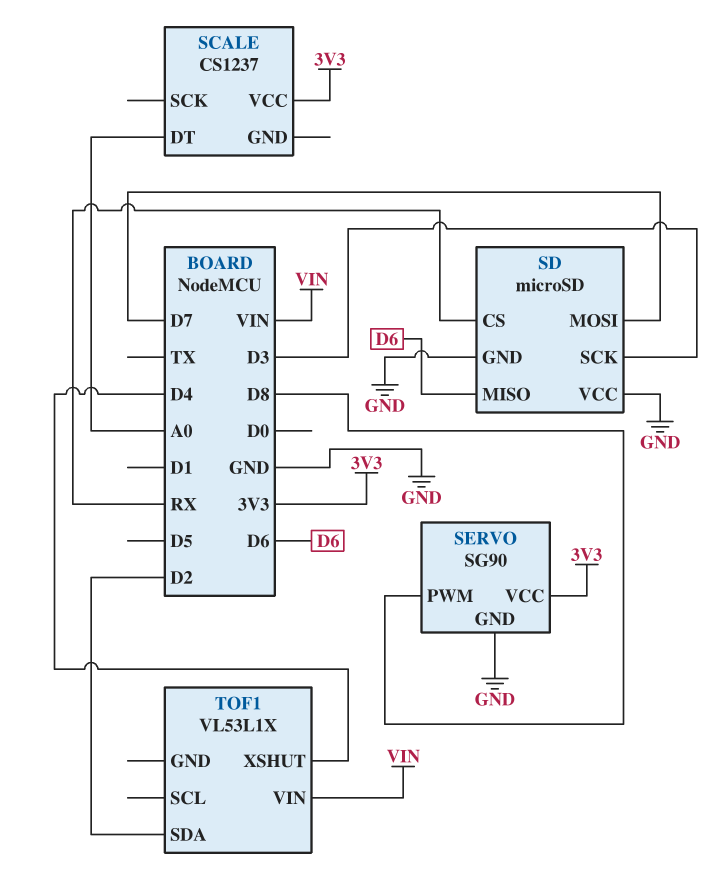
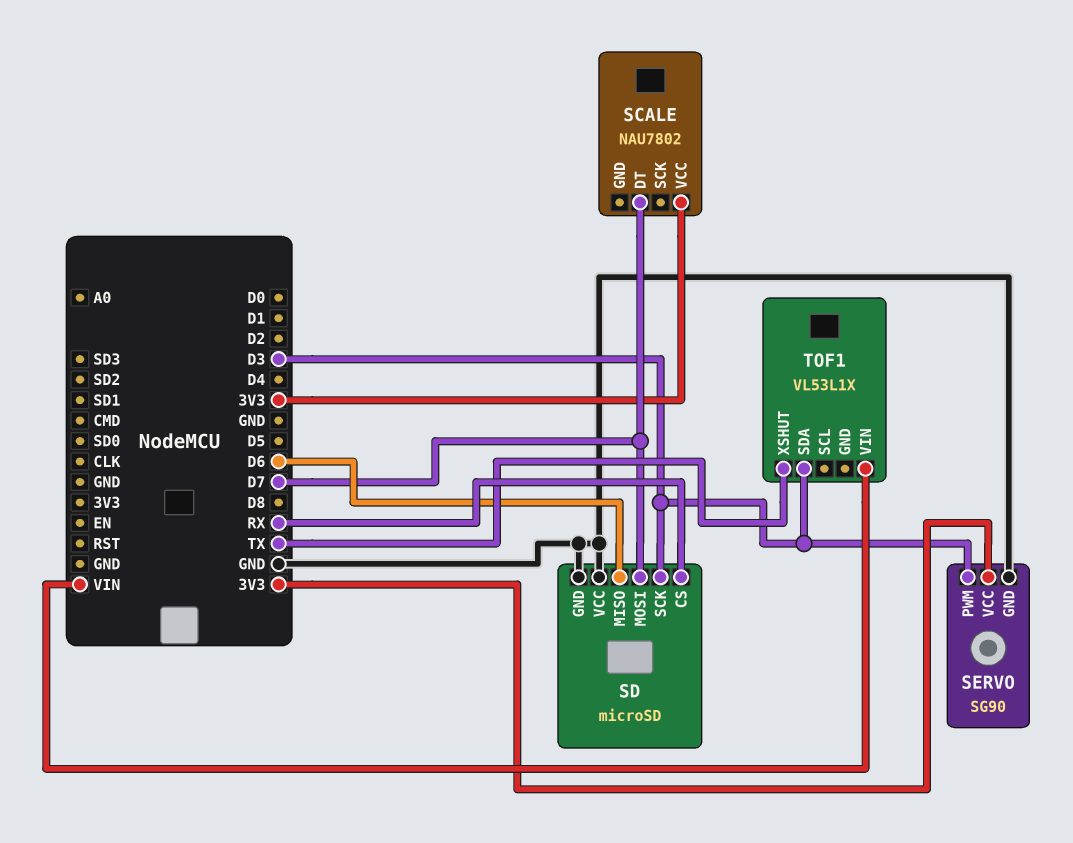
SCALE: CS1237 -> NAU7802
SCALE pin DT: A0 -> D7
SERVO pin PWM: D8 -> D3
TOF1 pin SDA: D2 -> D3
TOF1 pin XSHUT: D4 -> TX

